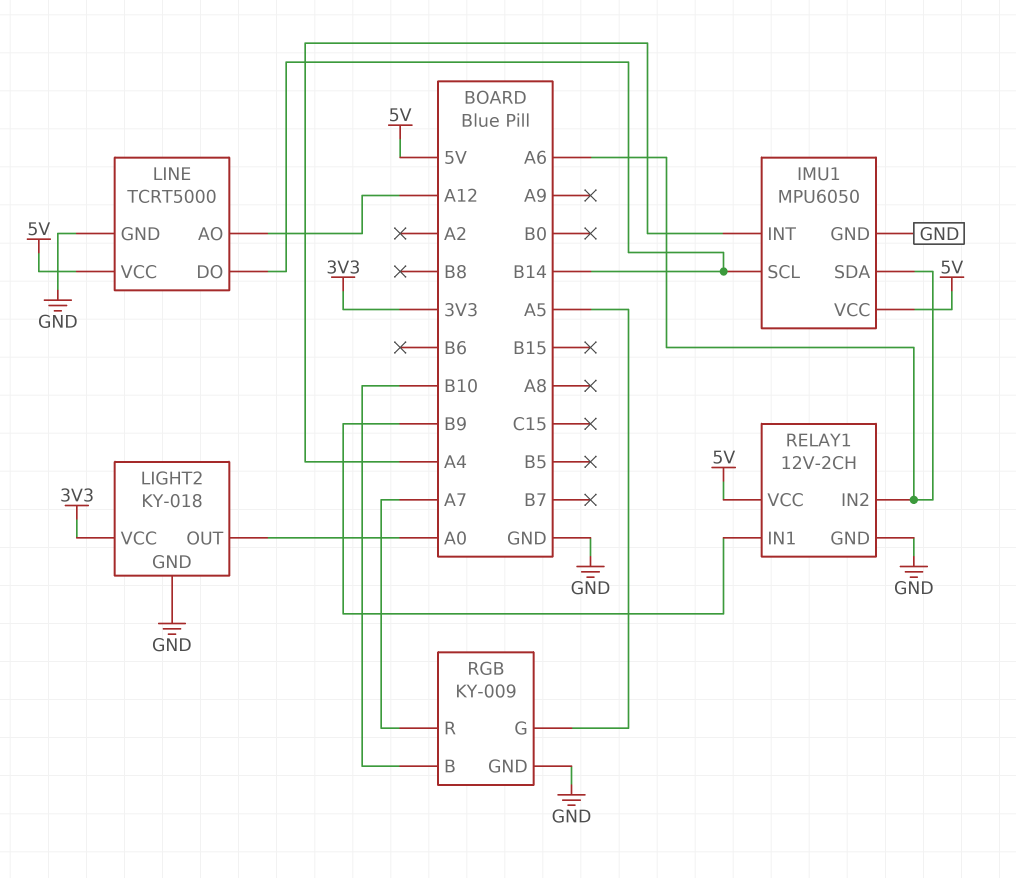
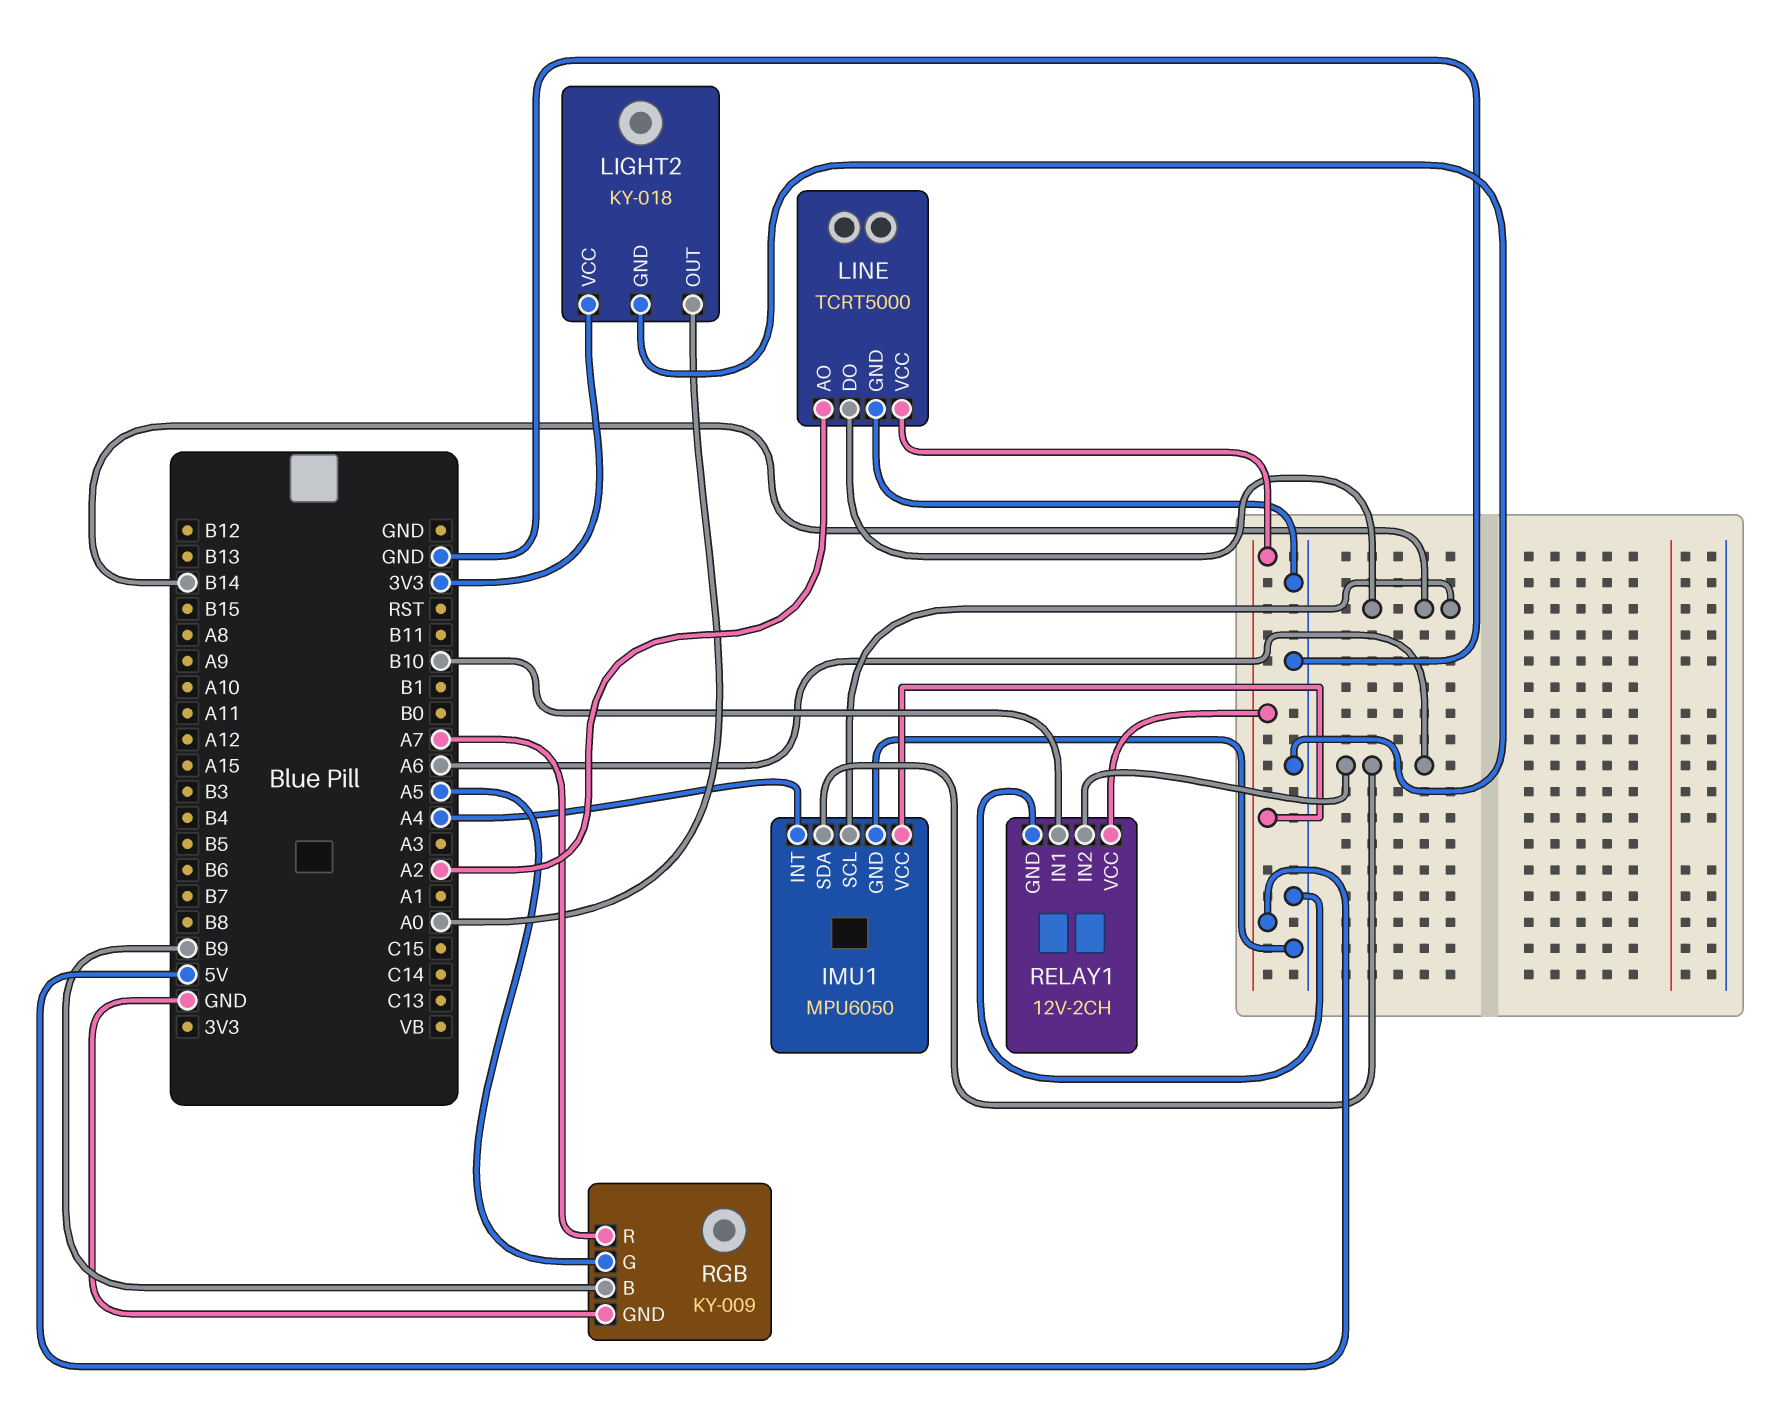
LINE pin AO: A12 -> A2
RELAY1 pin IN1: B9 -> B10
RGB pin B: B10 -> B9

